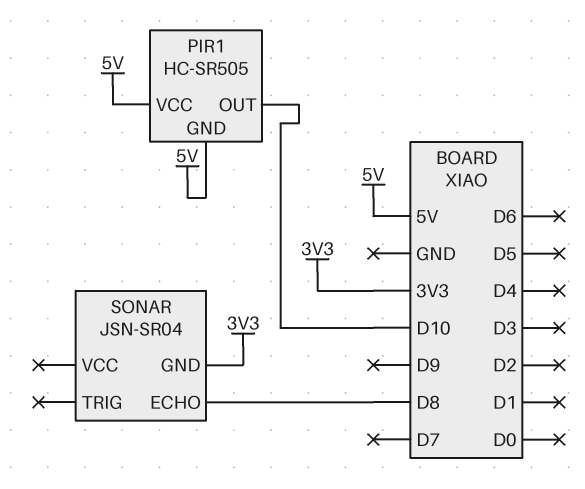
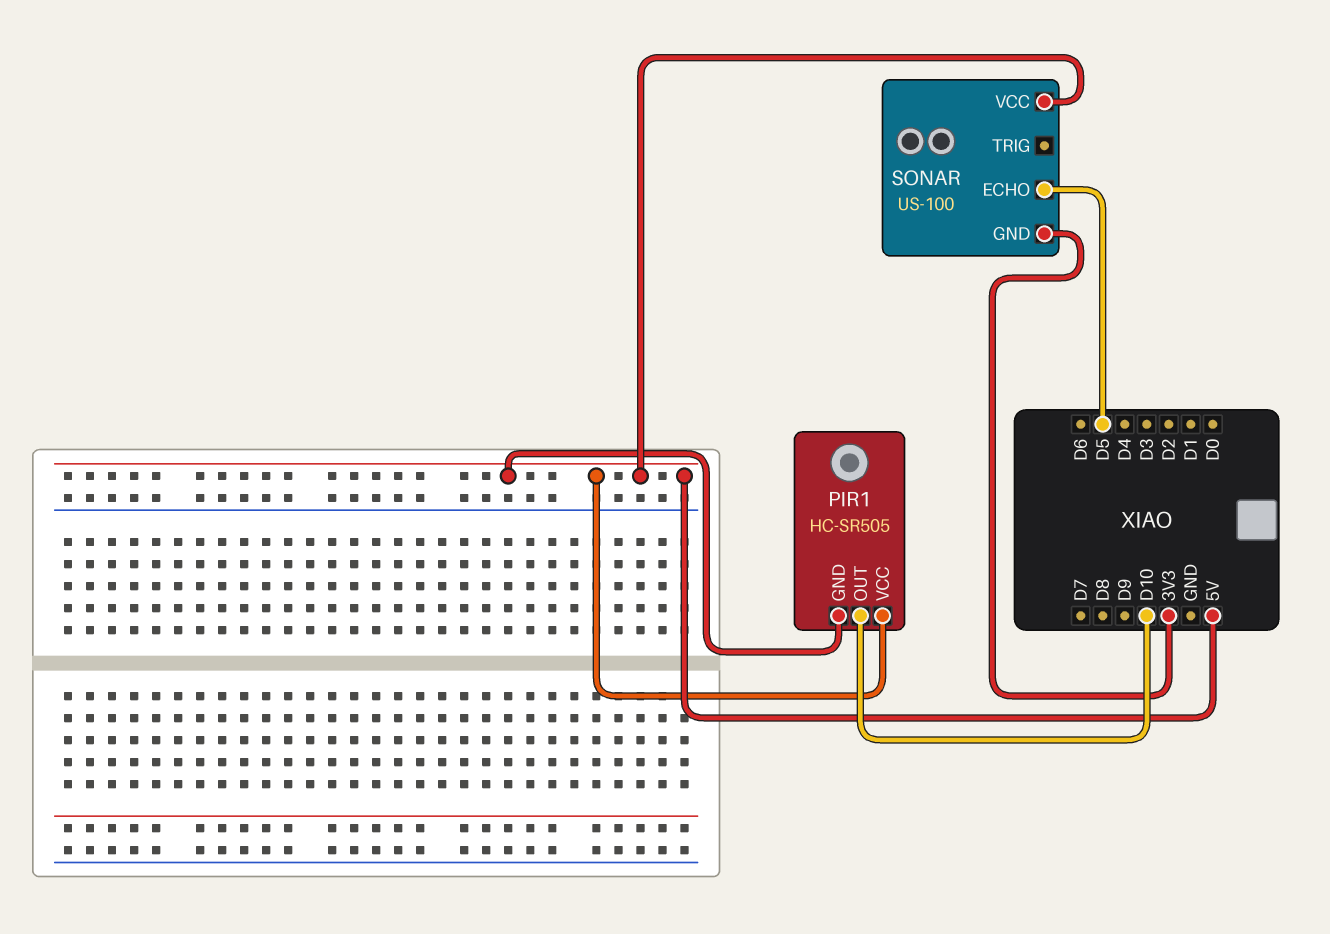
SONAR: JSN-SR04 -> US-100
SONAR pin ECHO: D8 -> D5
SONAR pin VCC: none -> 5V

